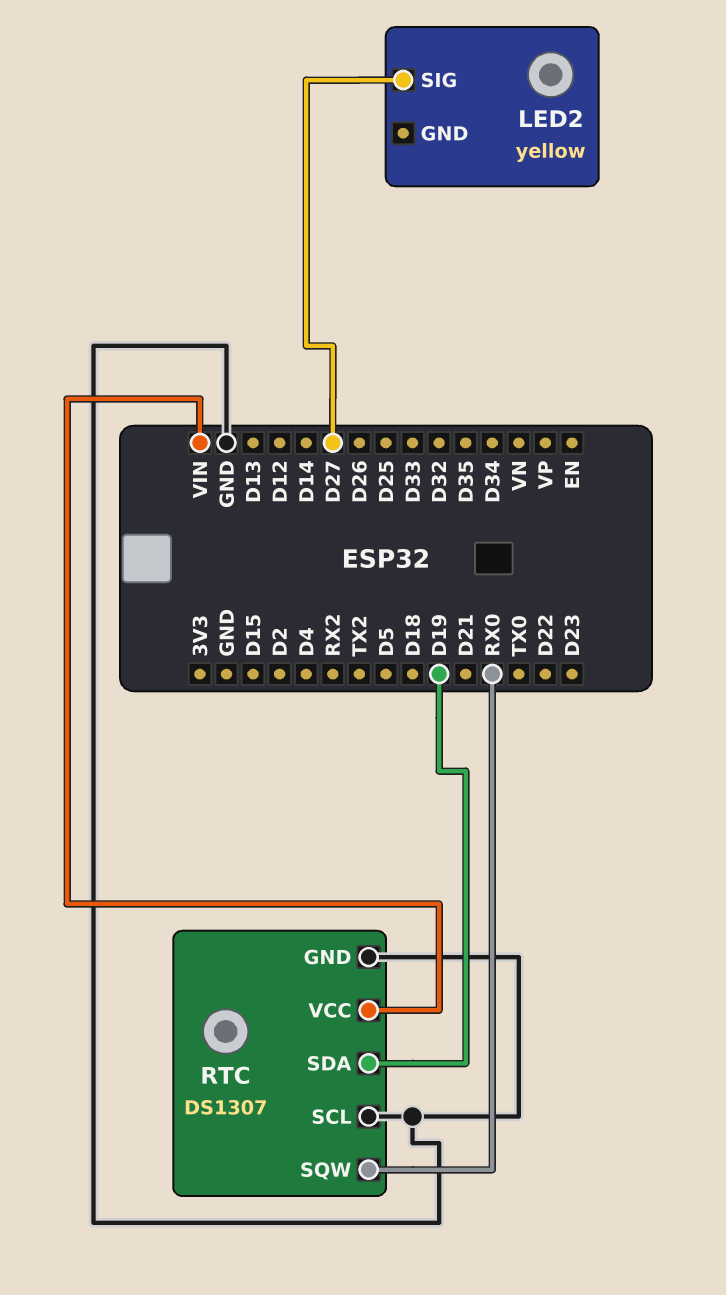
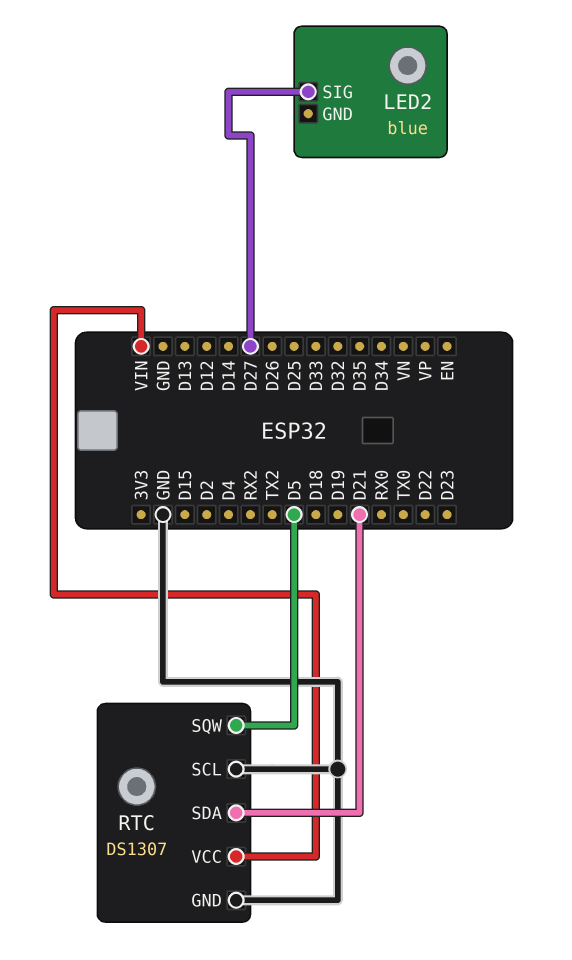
LED2: yellow -> blue
RTC pin SDA: D19 -> D21
RTC pin SQW: RX0 -> D5

